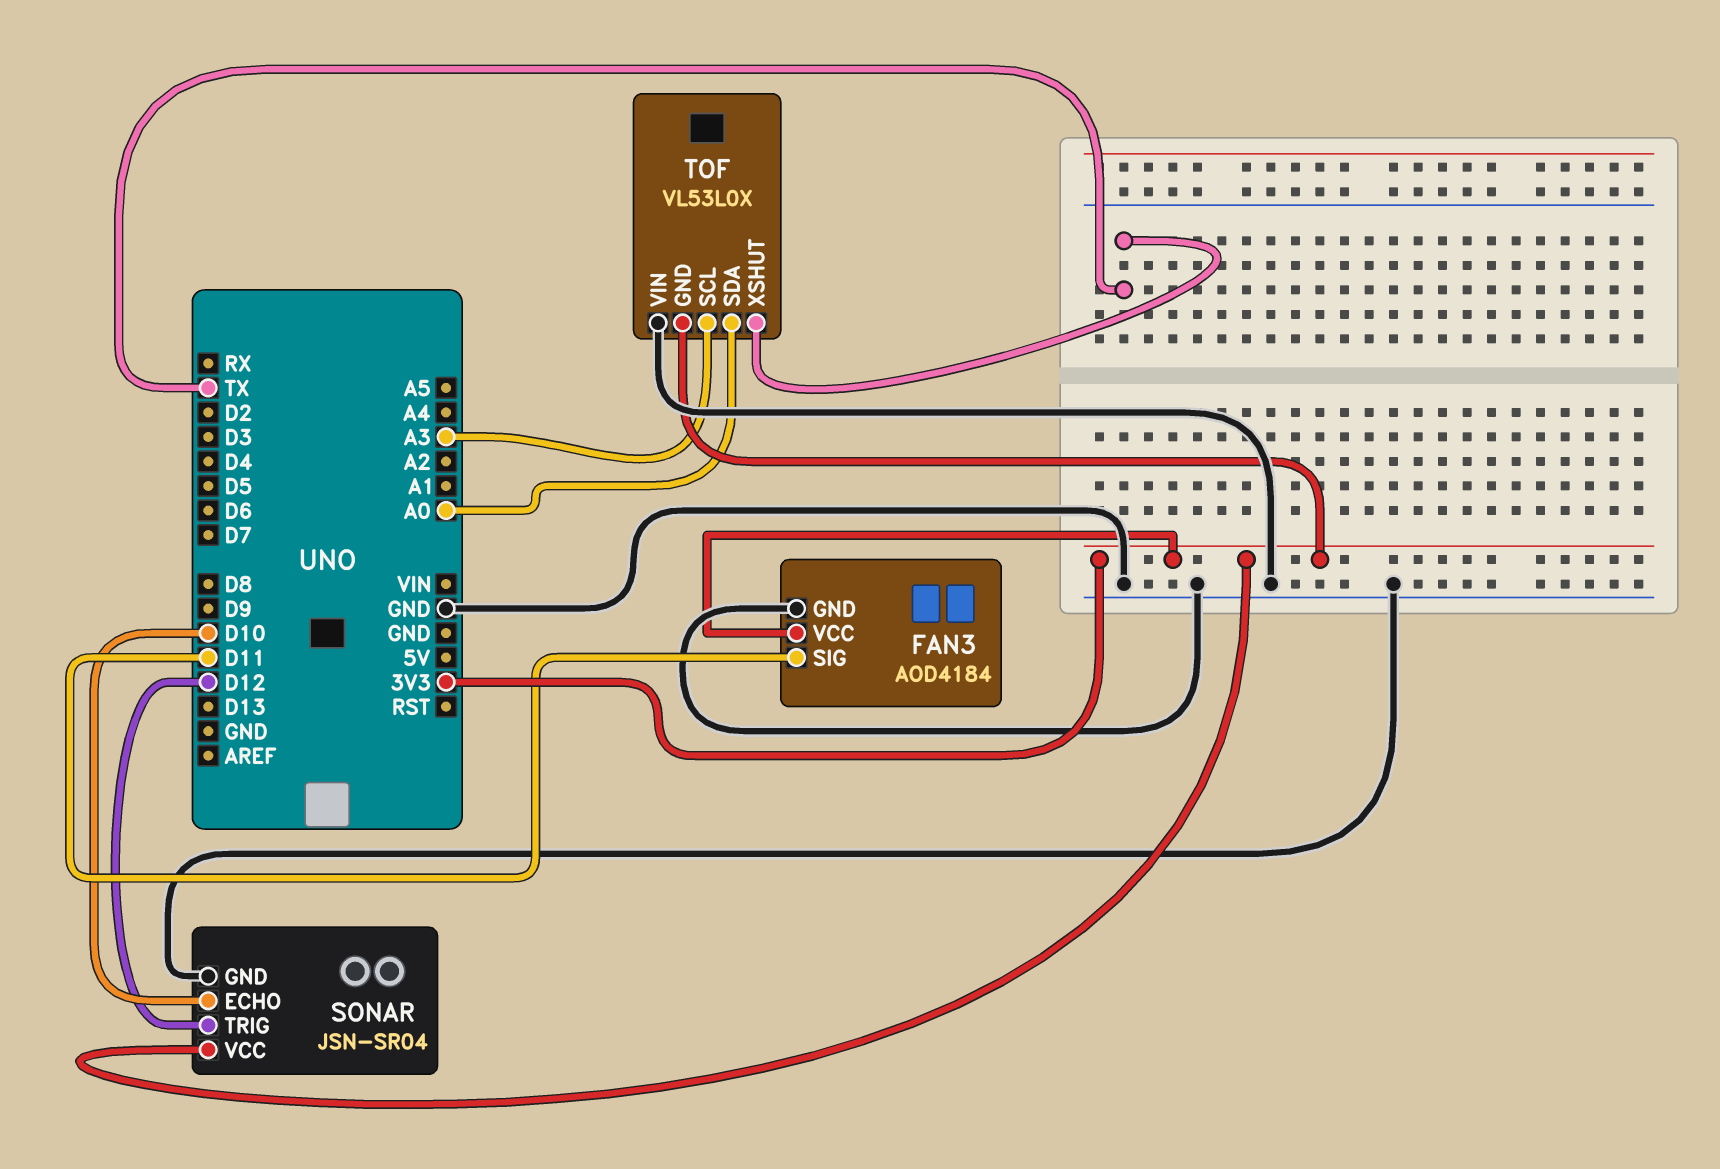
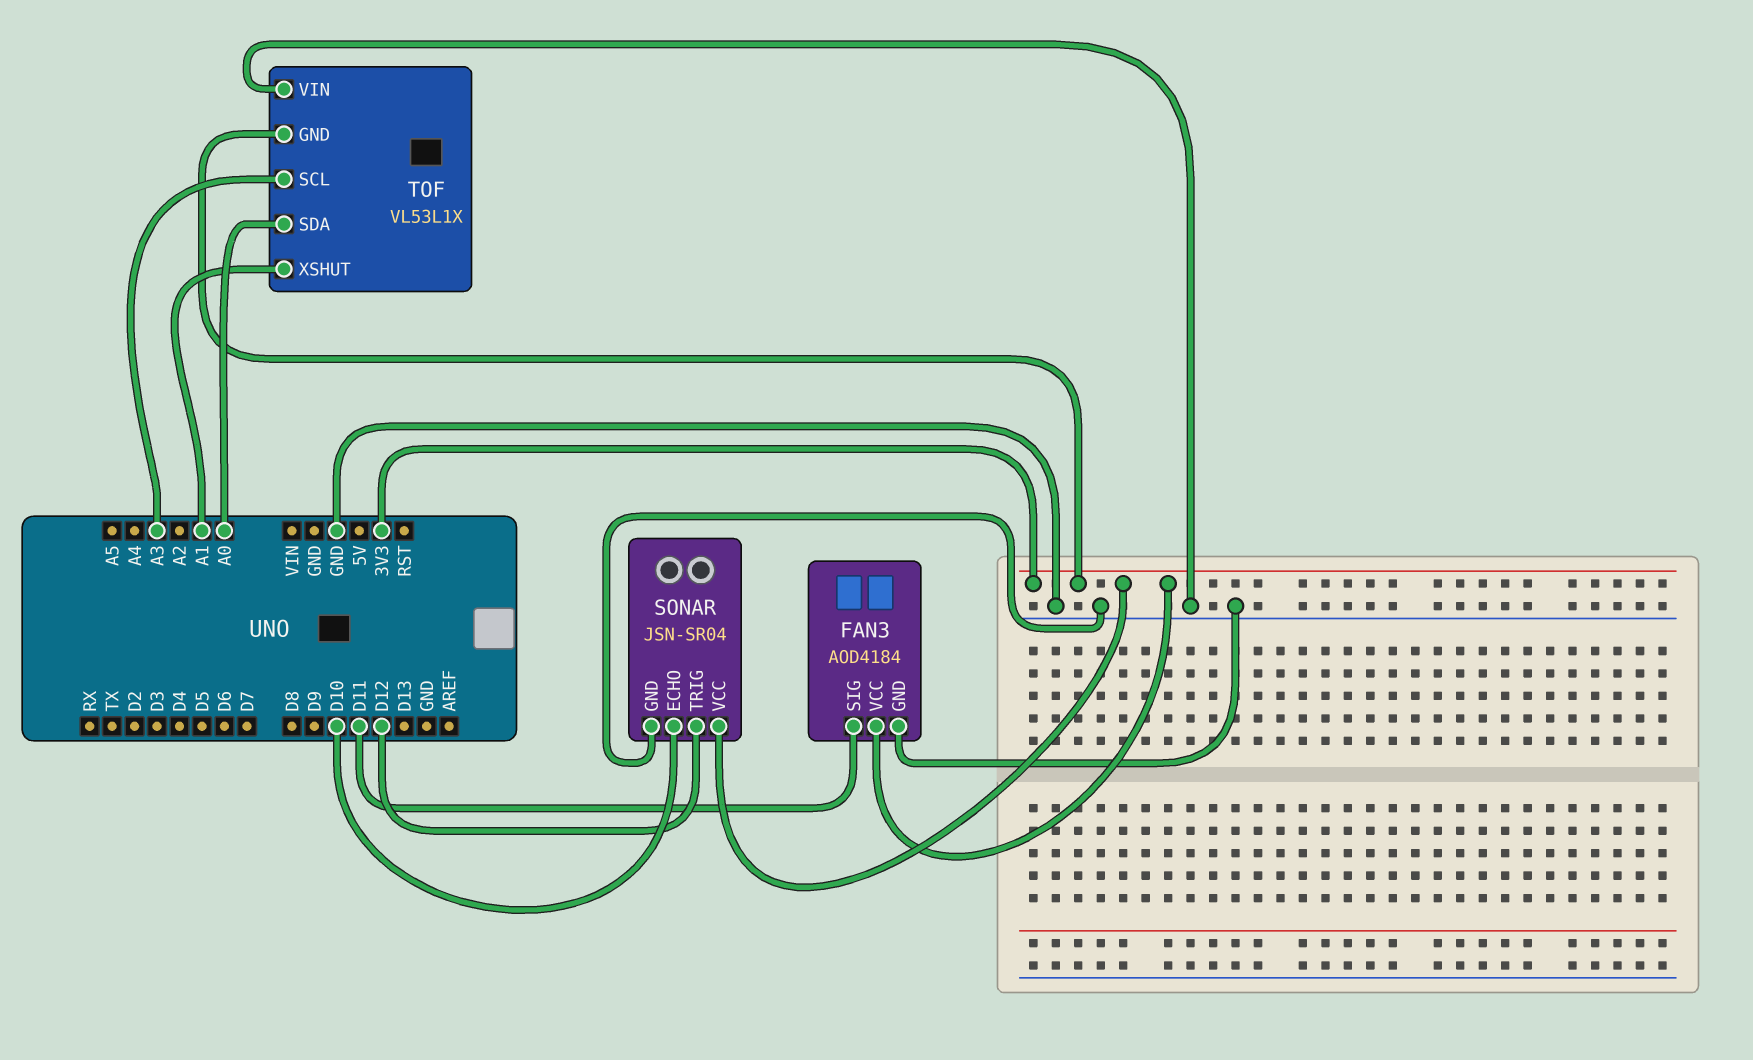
TOF: VL53L0X -> VL53L1X
TOF pin XSHUT: TX -> A1

